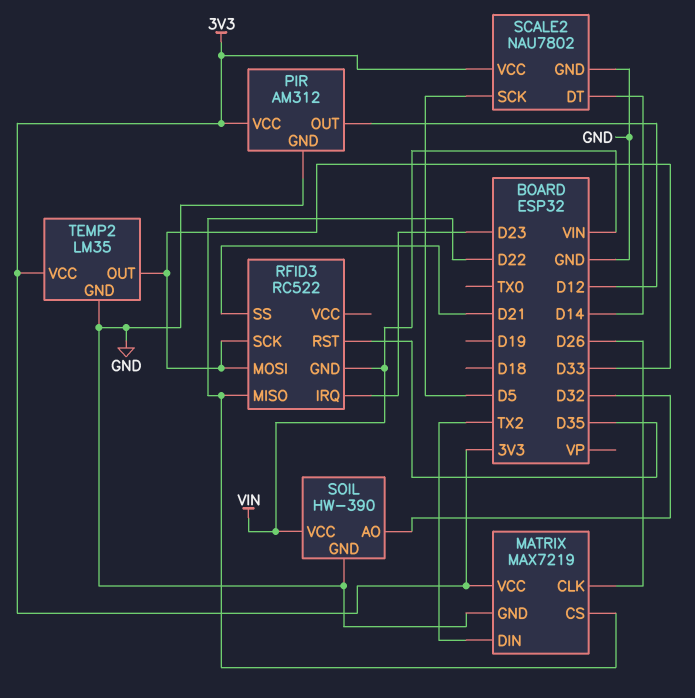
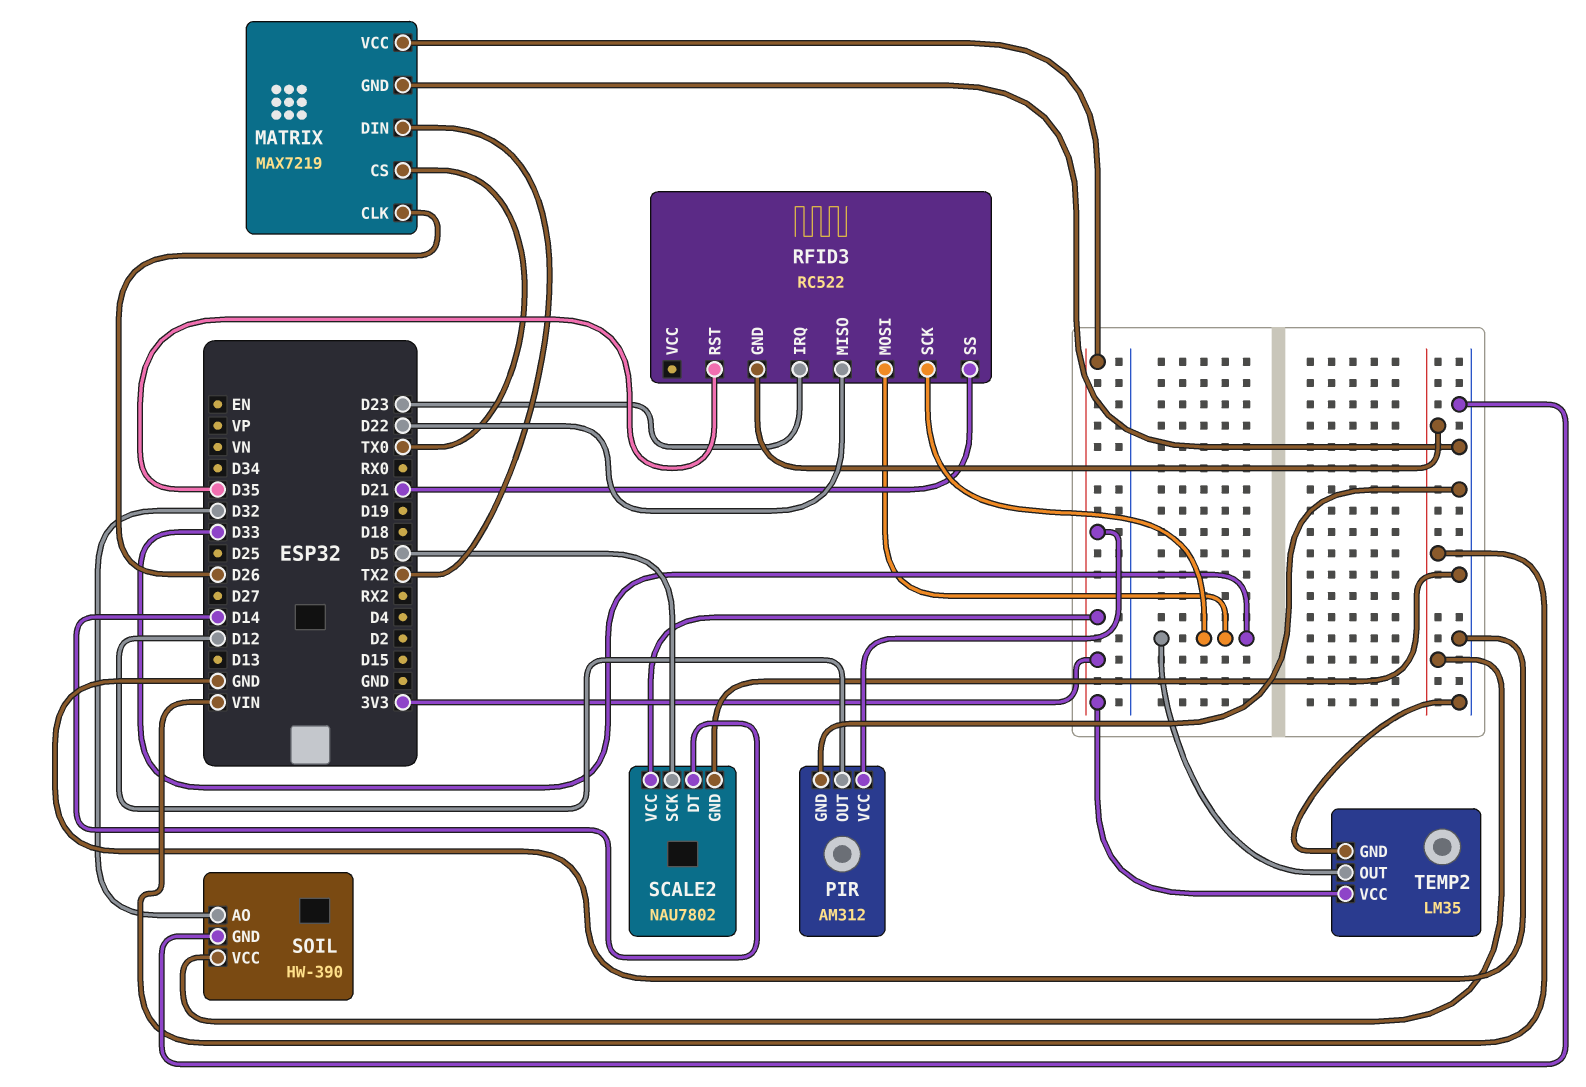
MATRIX pin CS: D22 -> TX0

